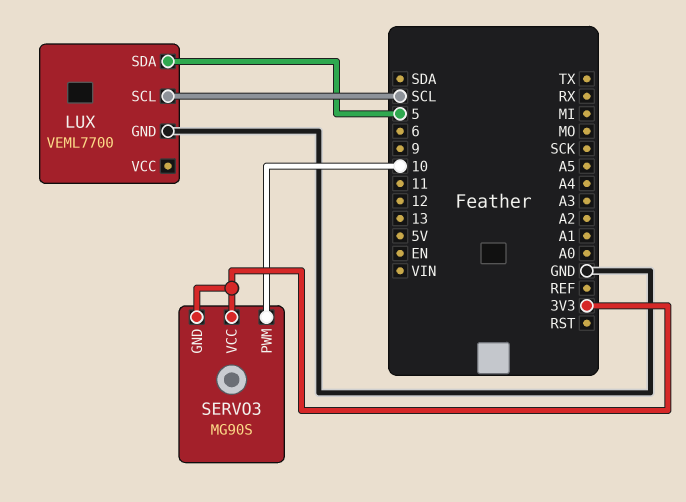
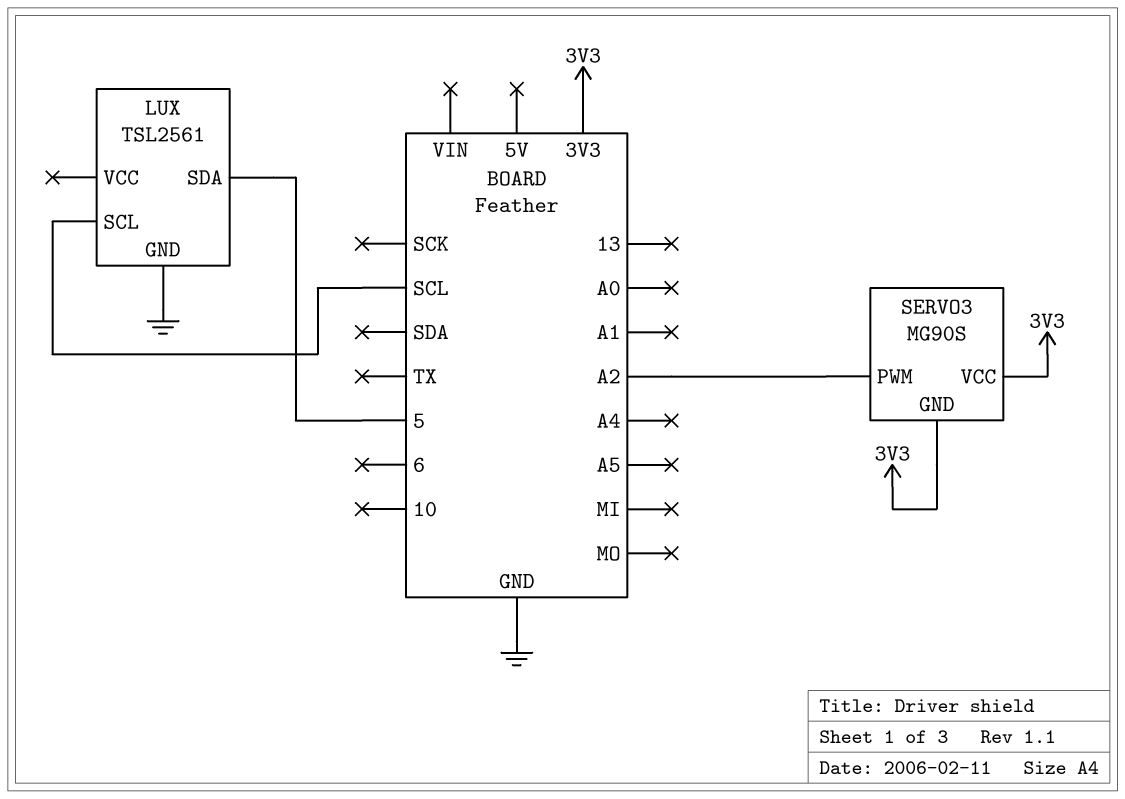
LUX: VEML7700 -> TSL2561
SERVO3 pin PWM: 10 -> A2

